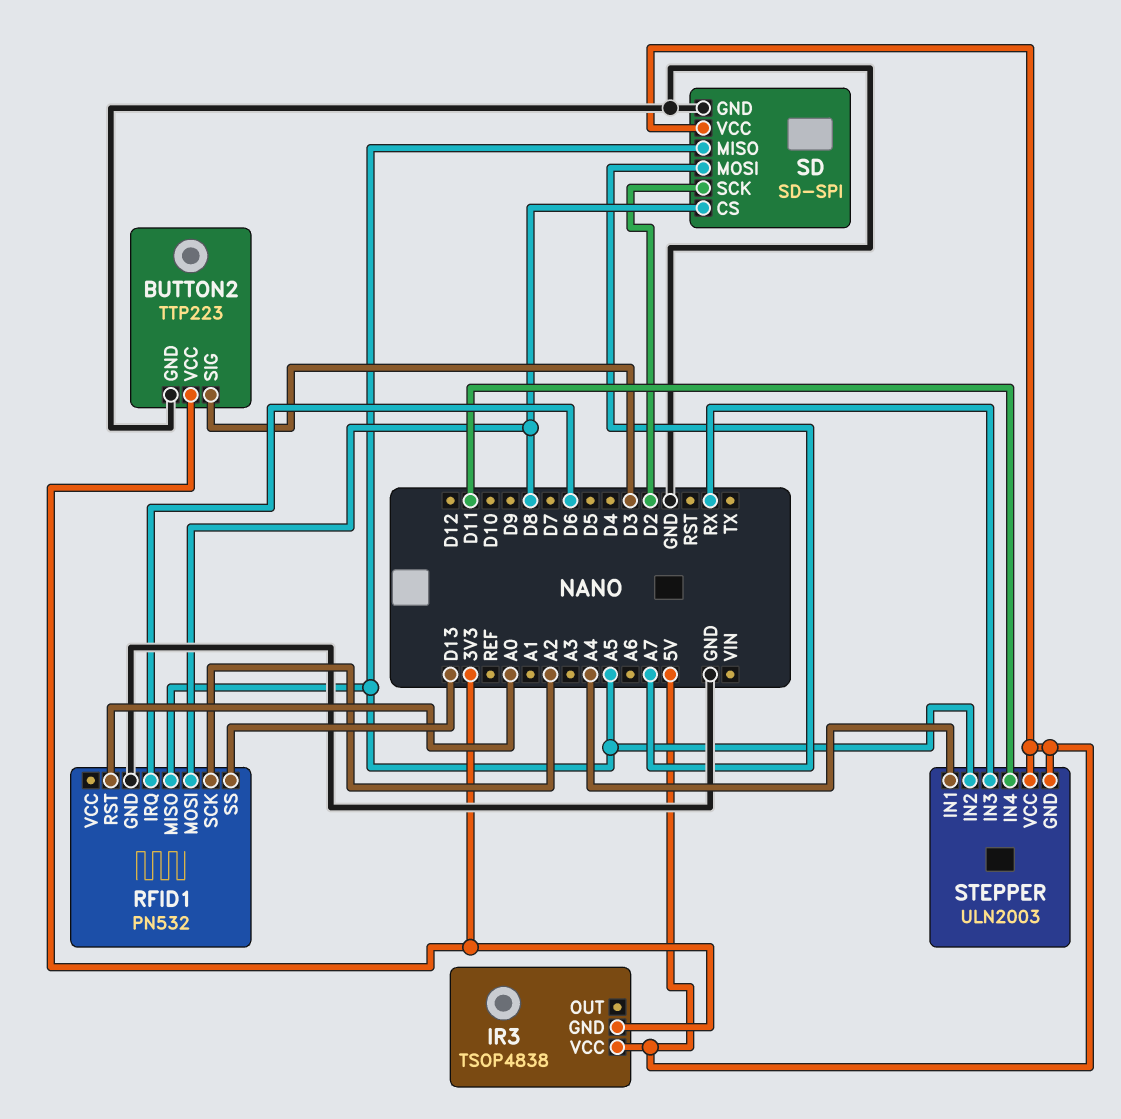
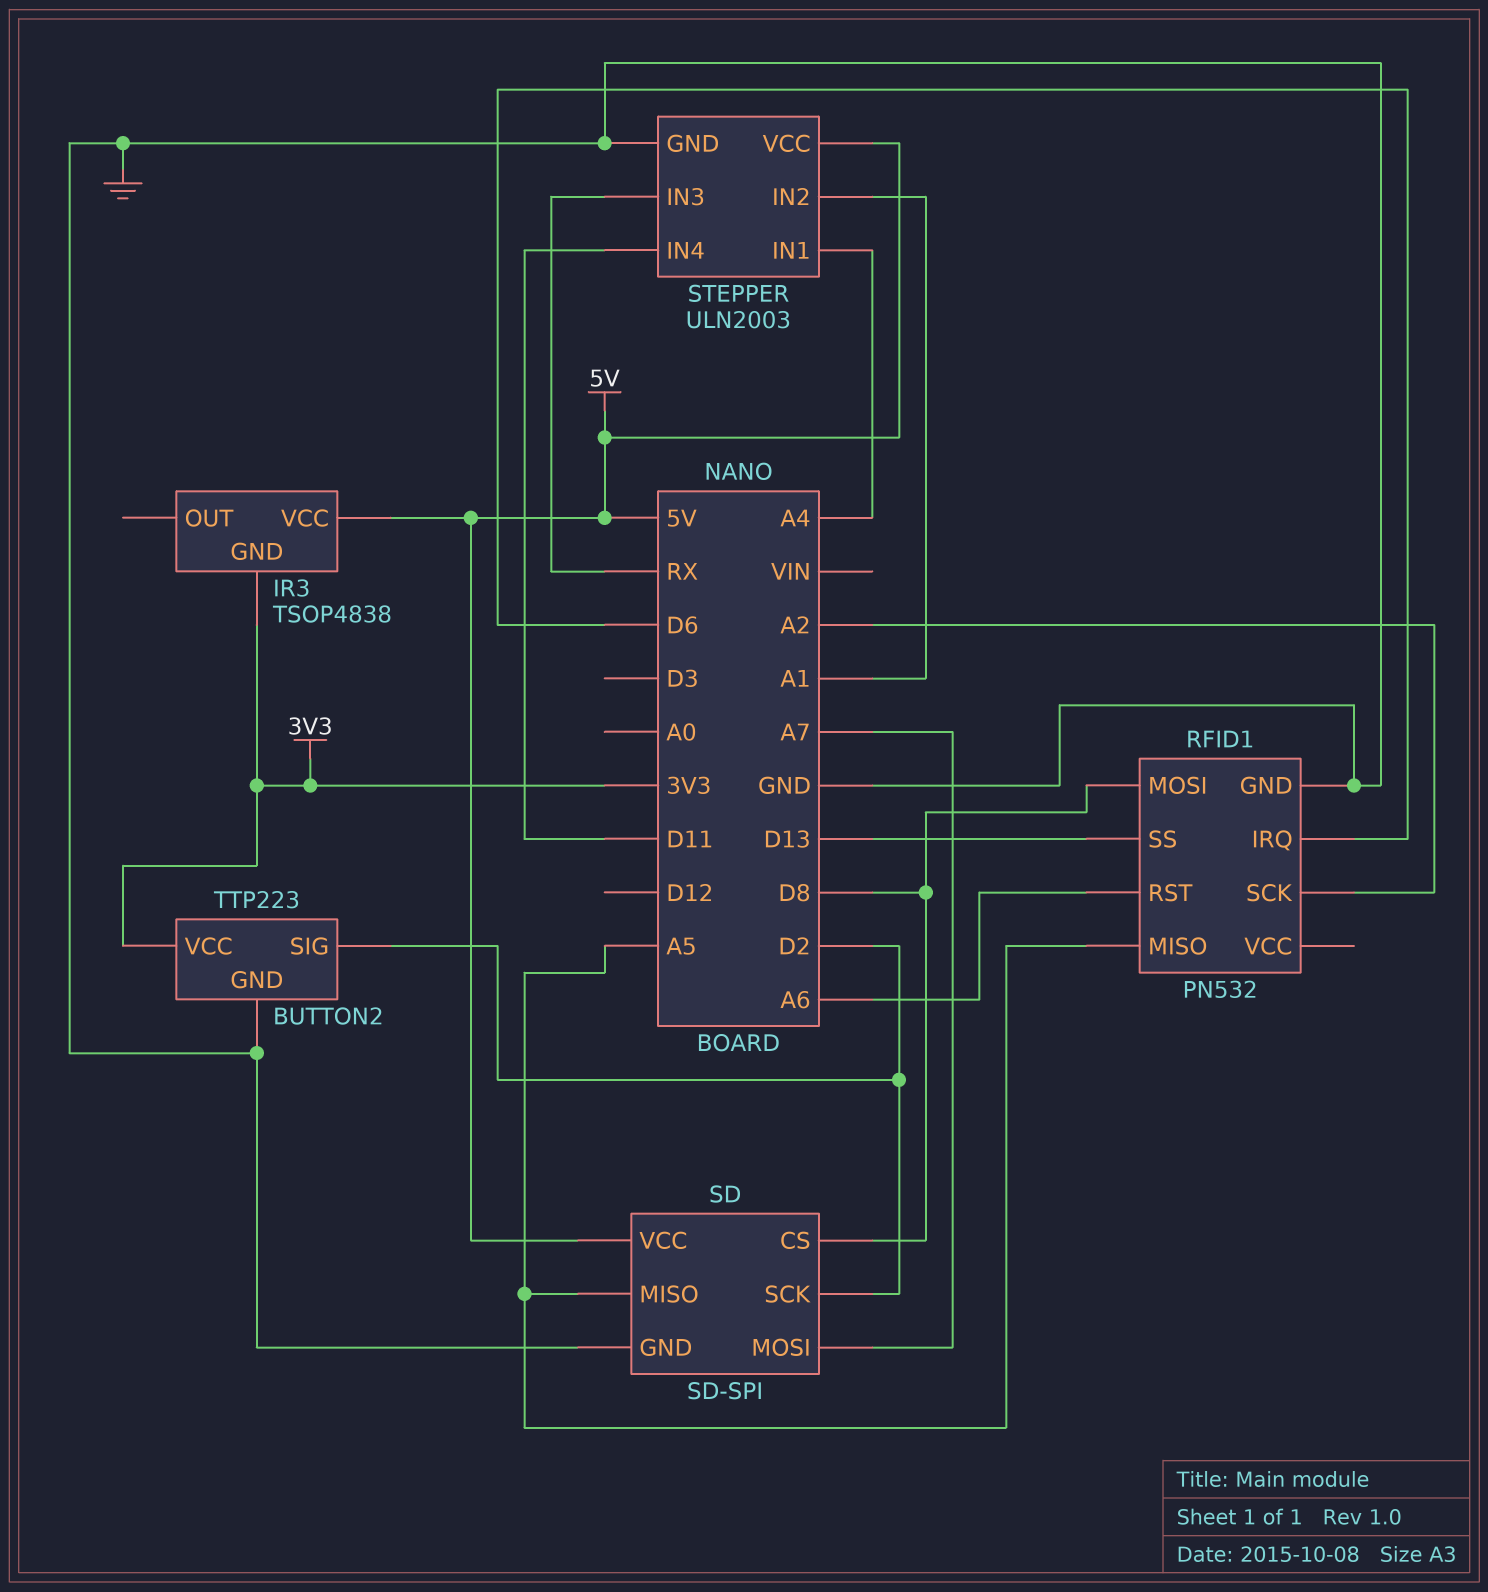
BUTTON2 pin SIG: D3 -> D2
RFID1 pin RST: A0 -> A6
STEPPER pin GND: 5V -> GND
STEPPER pin IN2: A5 -> A1

